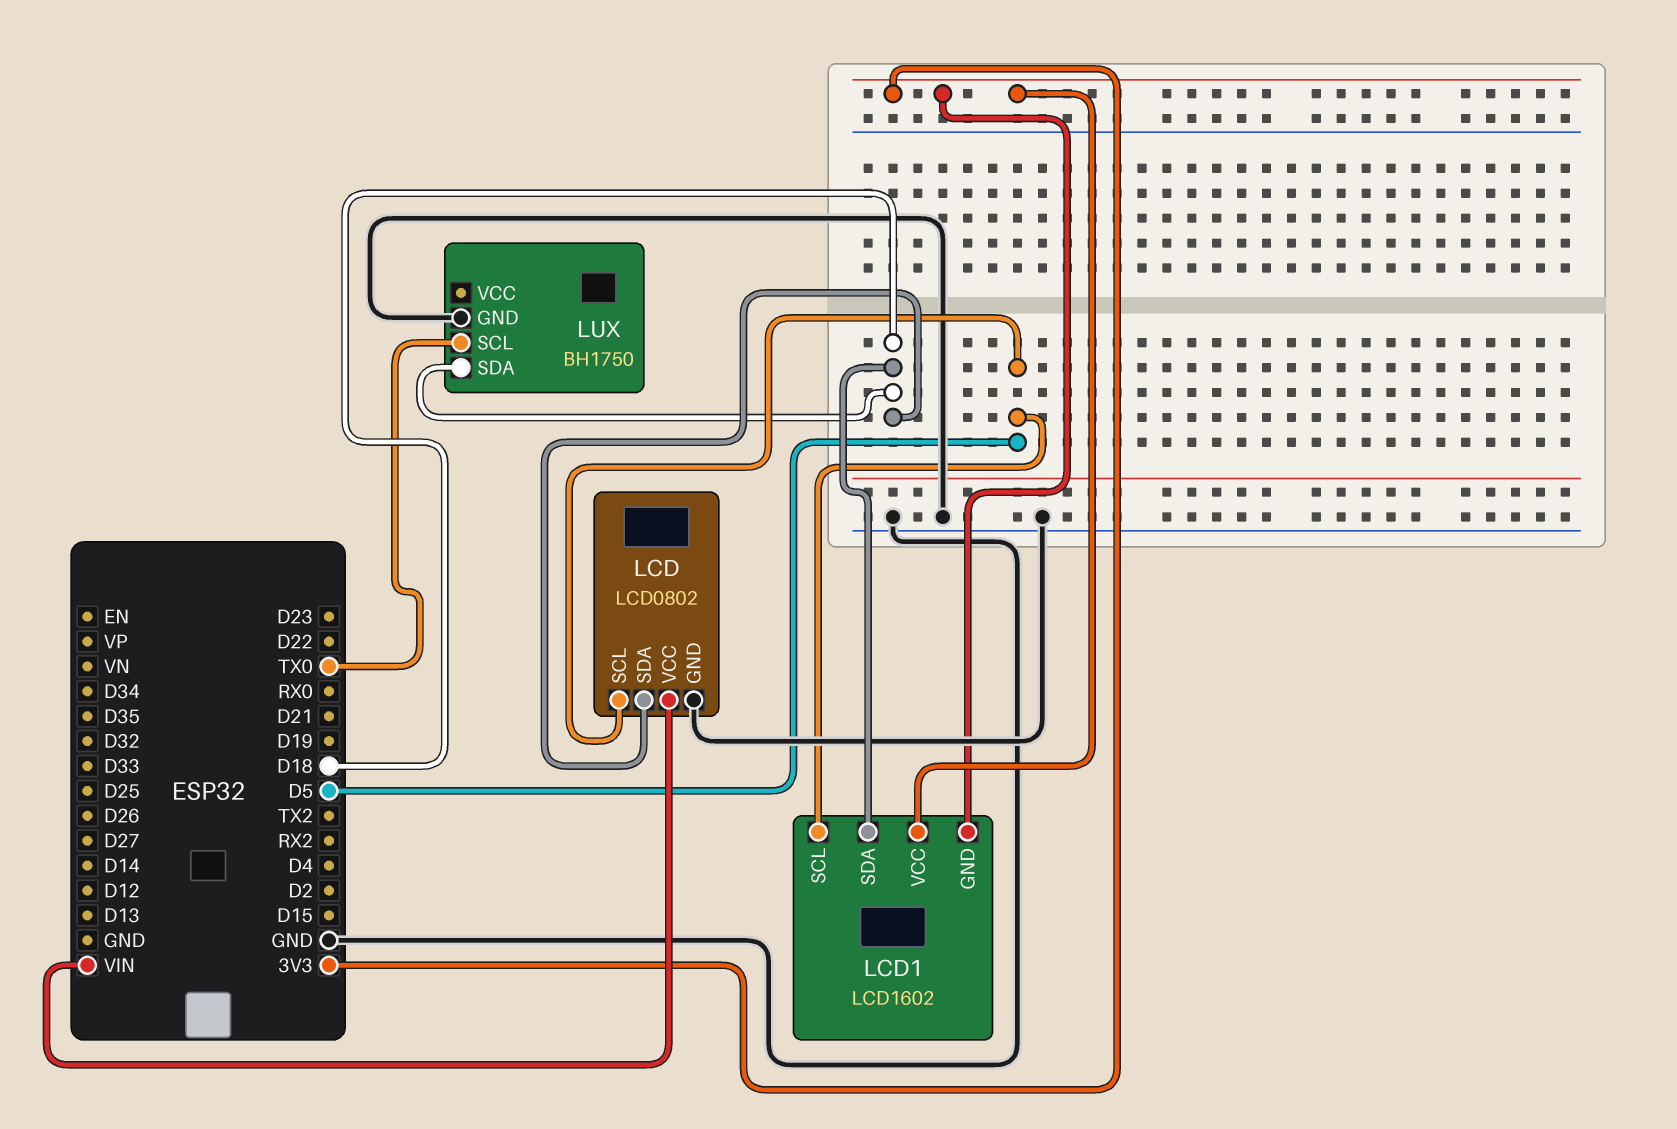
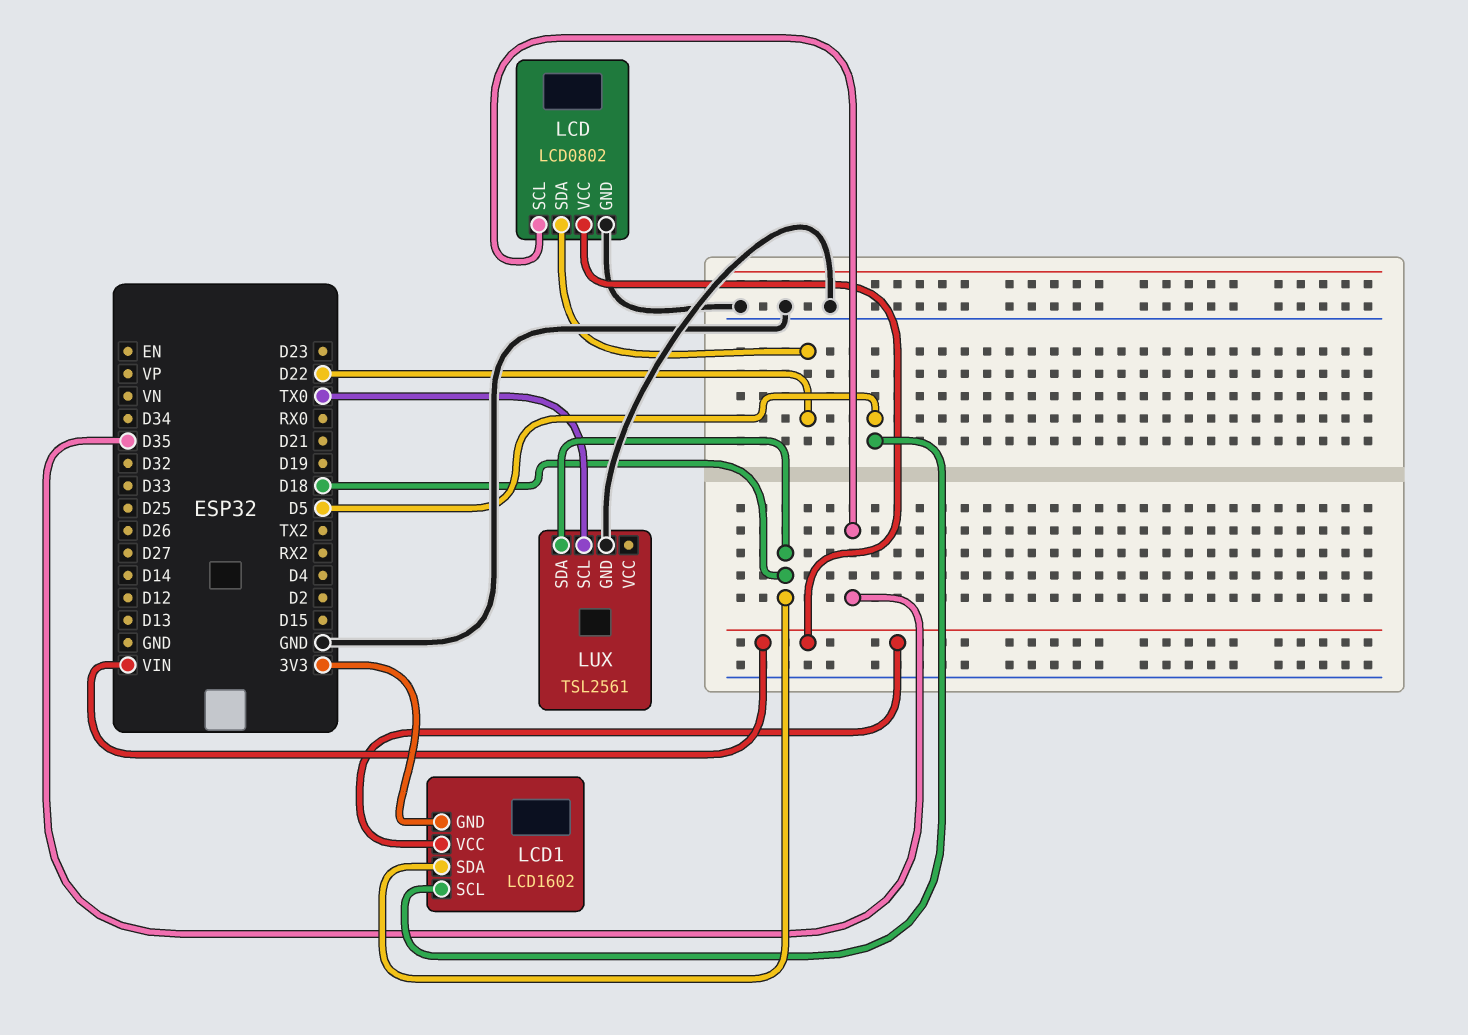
LCD pin SCL: D5 -> D35
LCD pin SDA: D18 -> D22
LCD1 pin VCC: 3V3 -> VIN
LUX: BH1750 -> TSL2561

